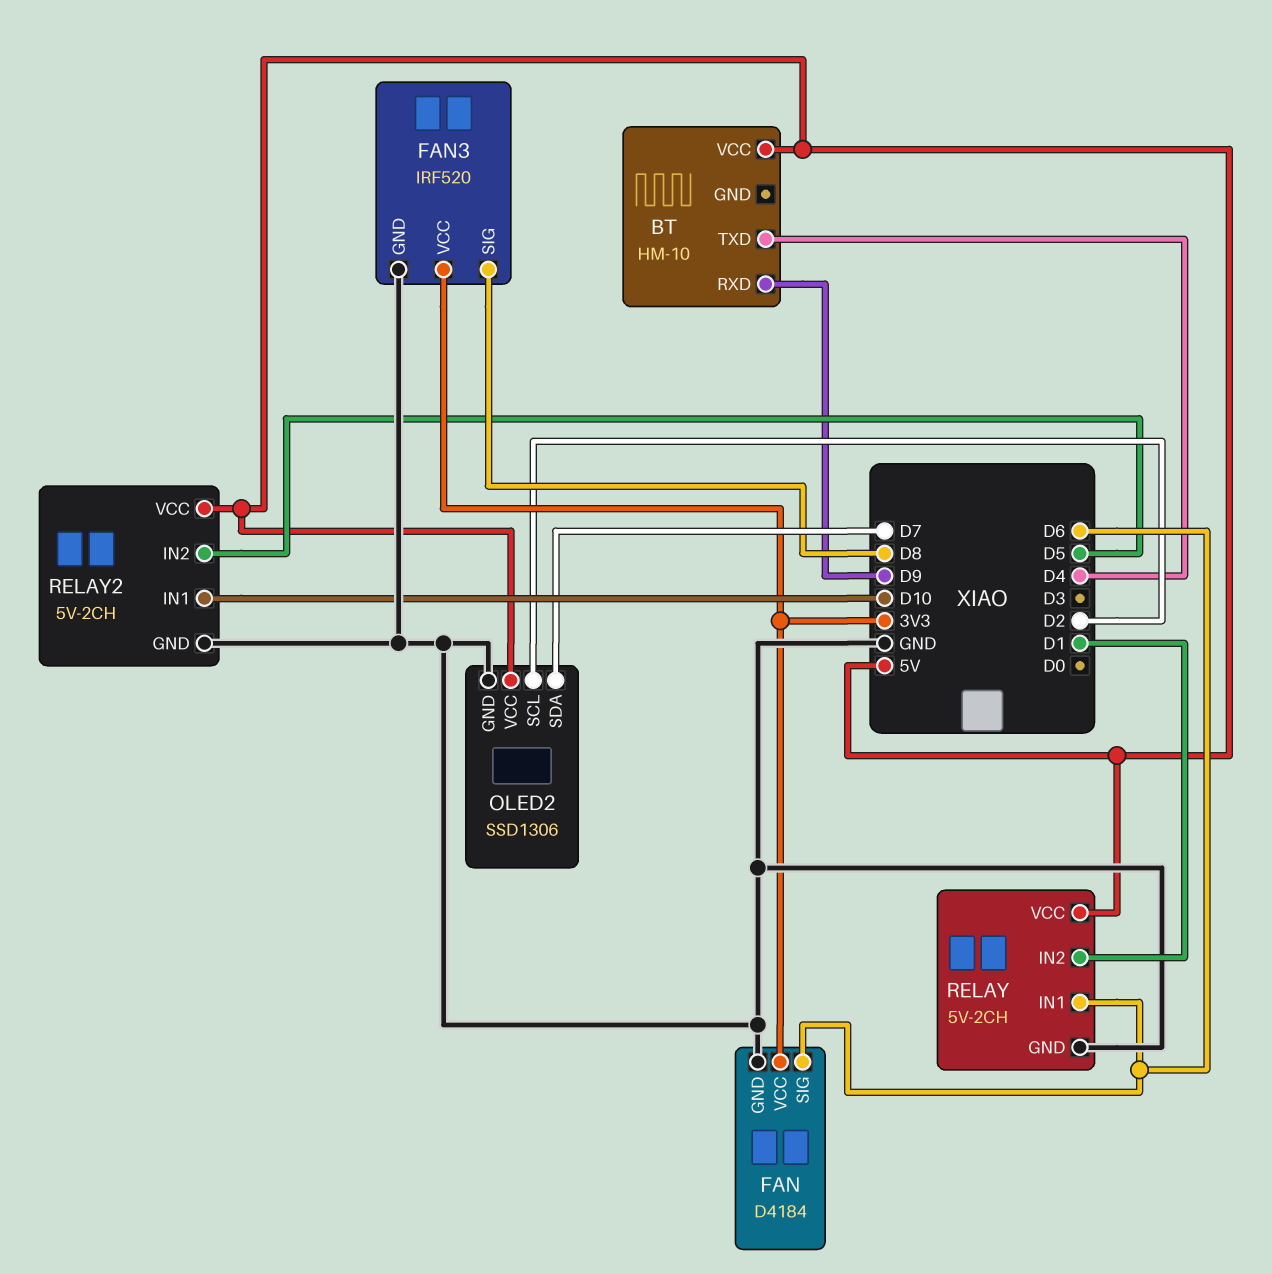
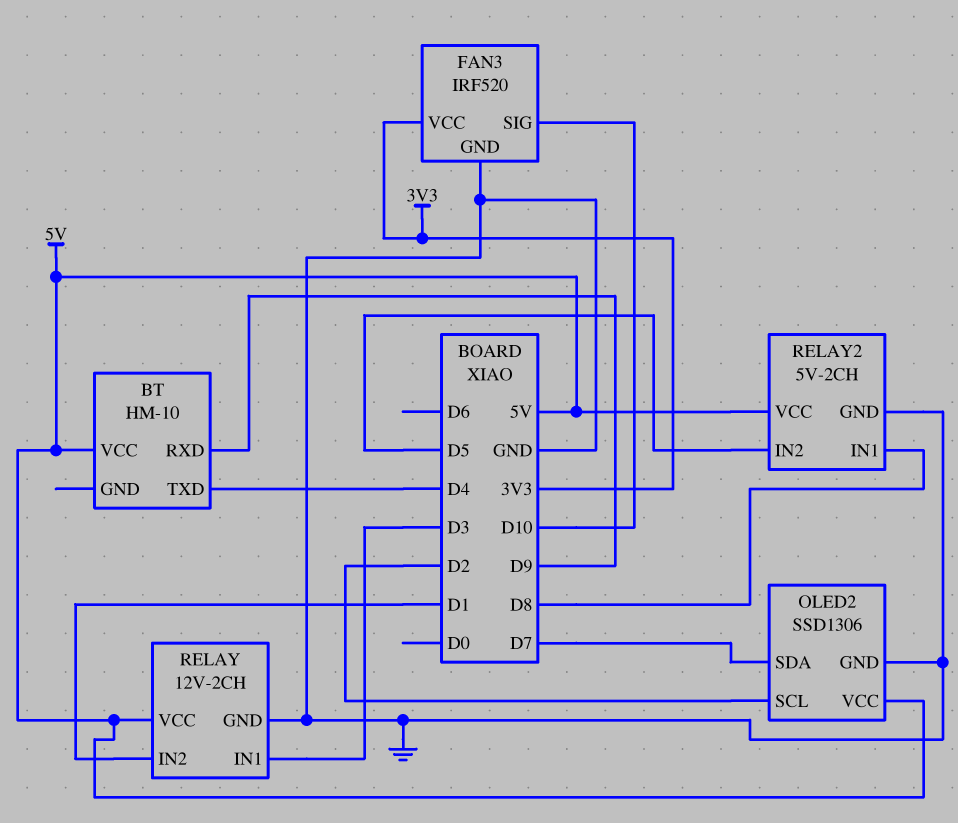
FAN: D4184 -> none
FAN pin GND: GND -> none
FAN pin SIG: D6 -> none
FAN pin VCC: 3V3 -> none
FAN3 pin SIG: D8 -> D10
RELAY: 5V-2CH -> 12V-2CH
RELAY pin IN1: D6 -> D3
RELAY2 pin IN1: D10 -> D8

